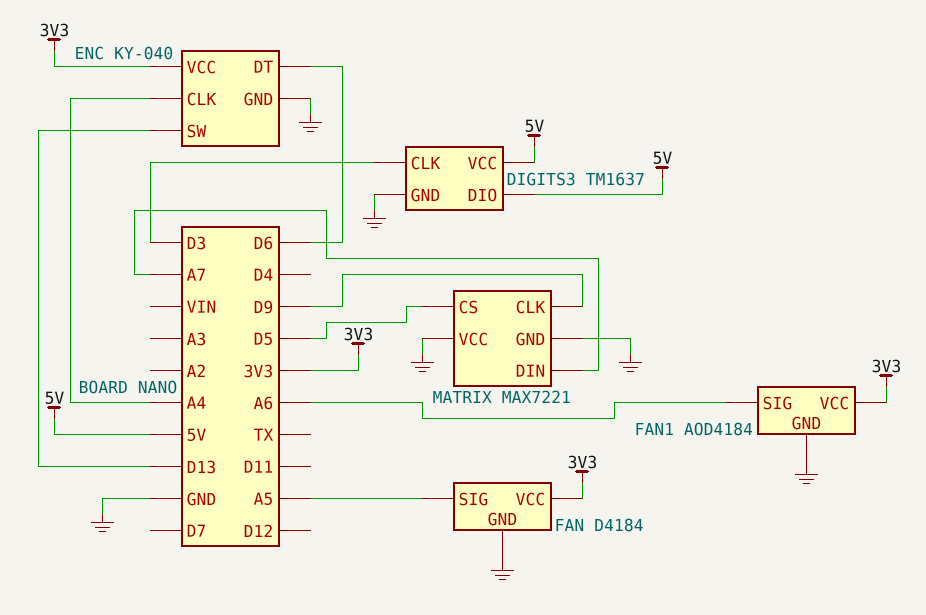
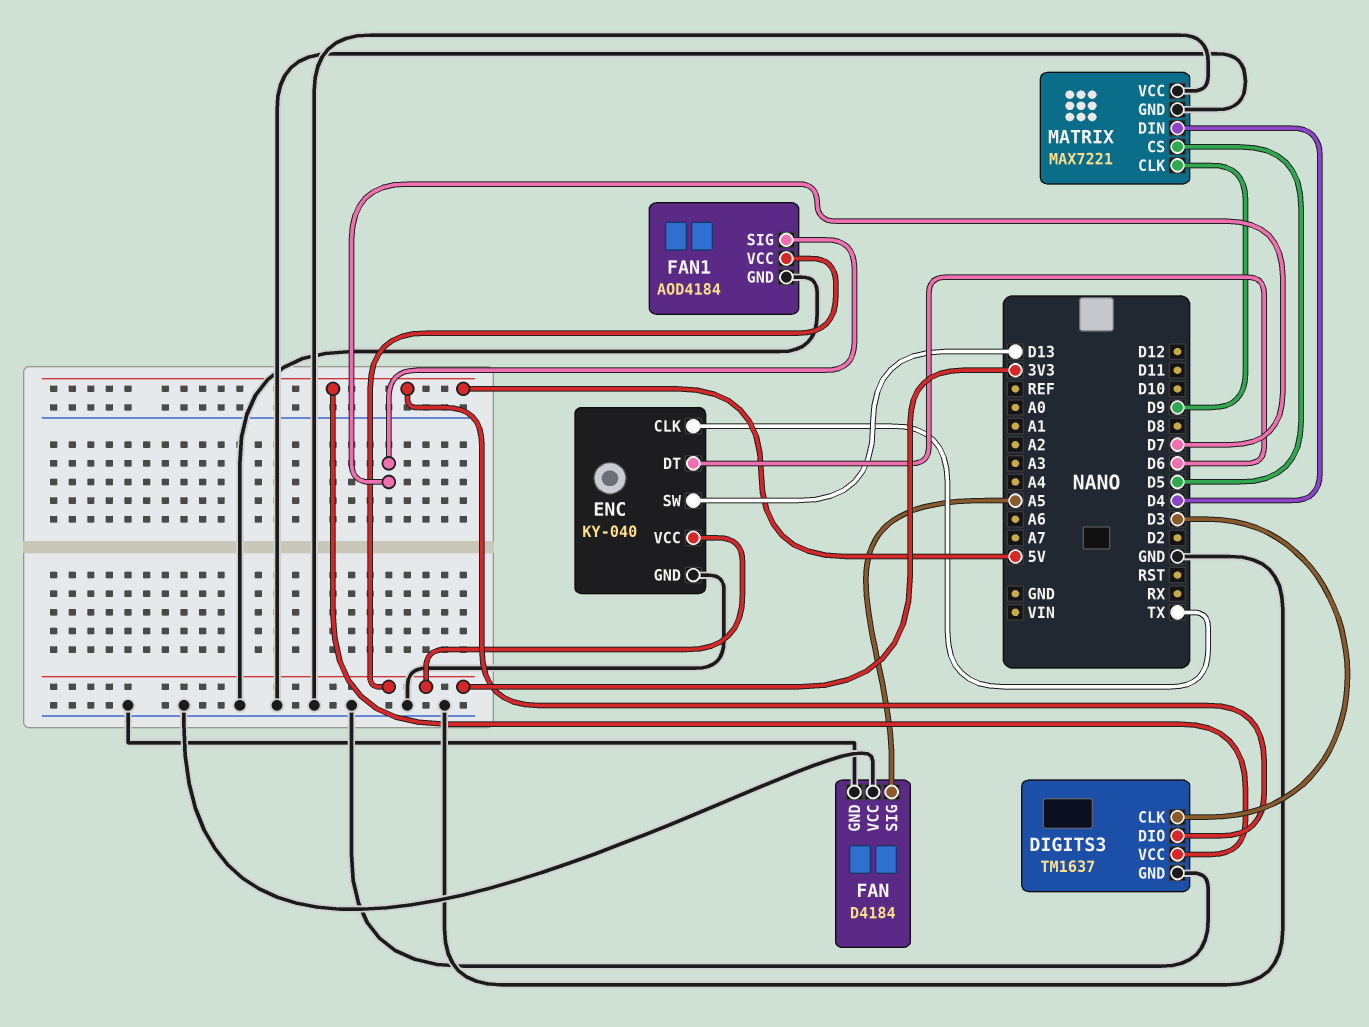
ENC pin CLK: A4 -> TX
FAN pin VCC: 3V3 -> GND
FAN1 pin SIG: A6 -> D7
MATRIX pin DIN: A7 -> D4

